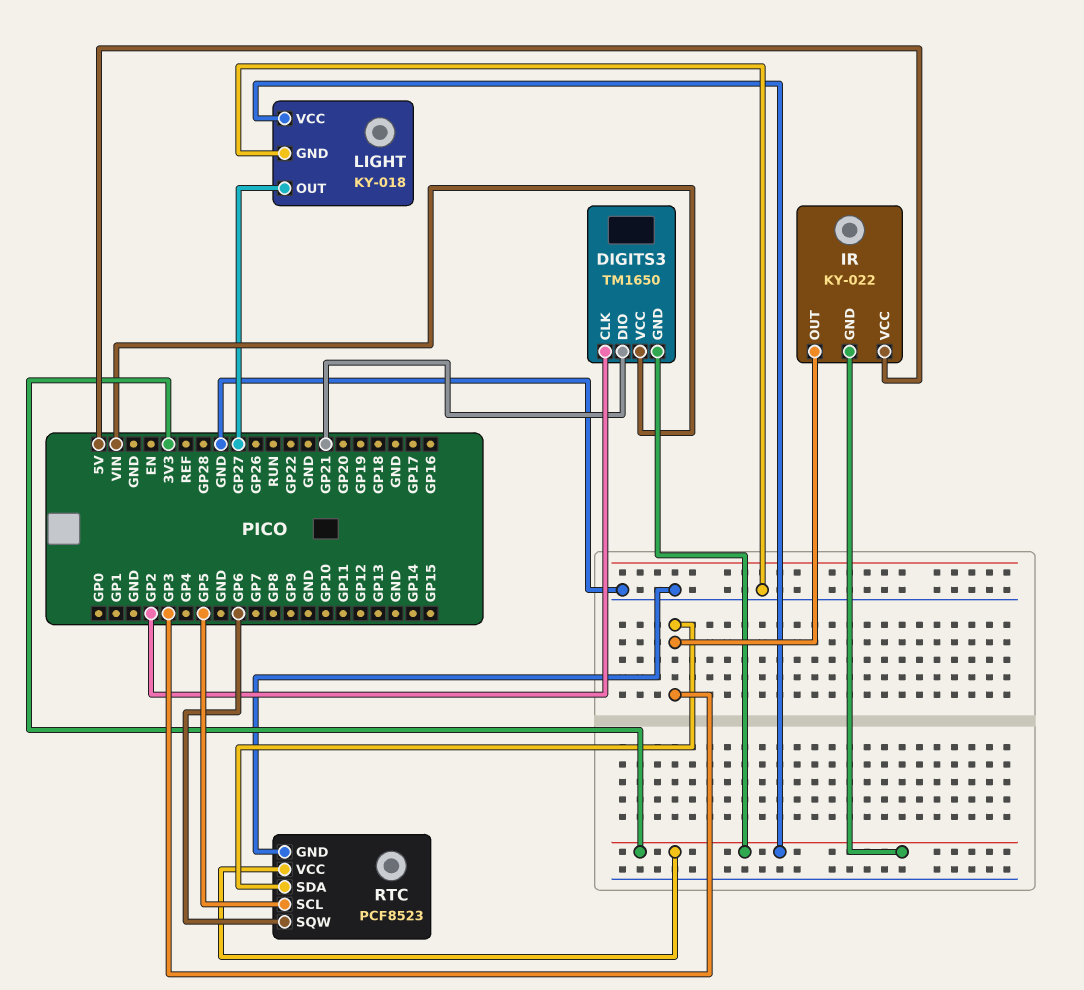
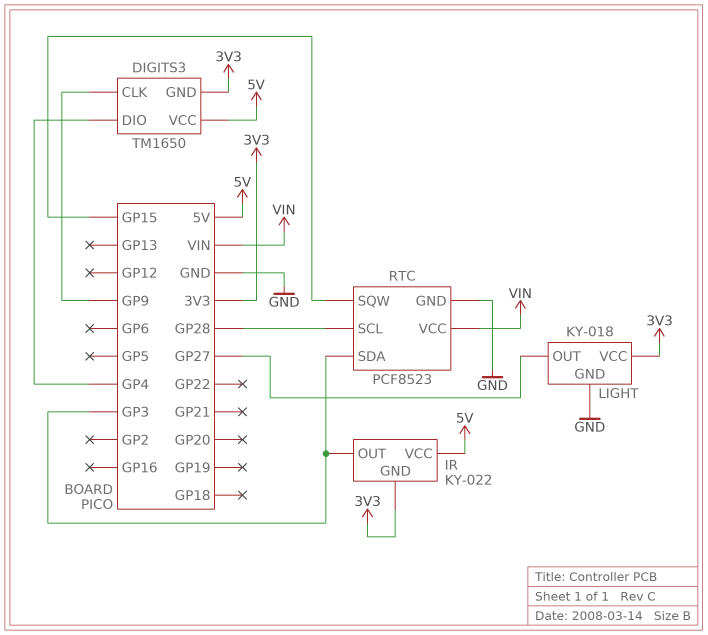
DIGITS3 pin CLK: GP2 -> GP9
DIGITS3 pin DIO: GP21 -> GP4
DIGITS3 pin VCC: VIN -> 5V
RTC pin SCL: GP5 -> GP28
RTC pin SQW: GP6 -> GP15
RTC pin VCC: 3V3 -> VIN

